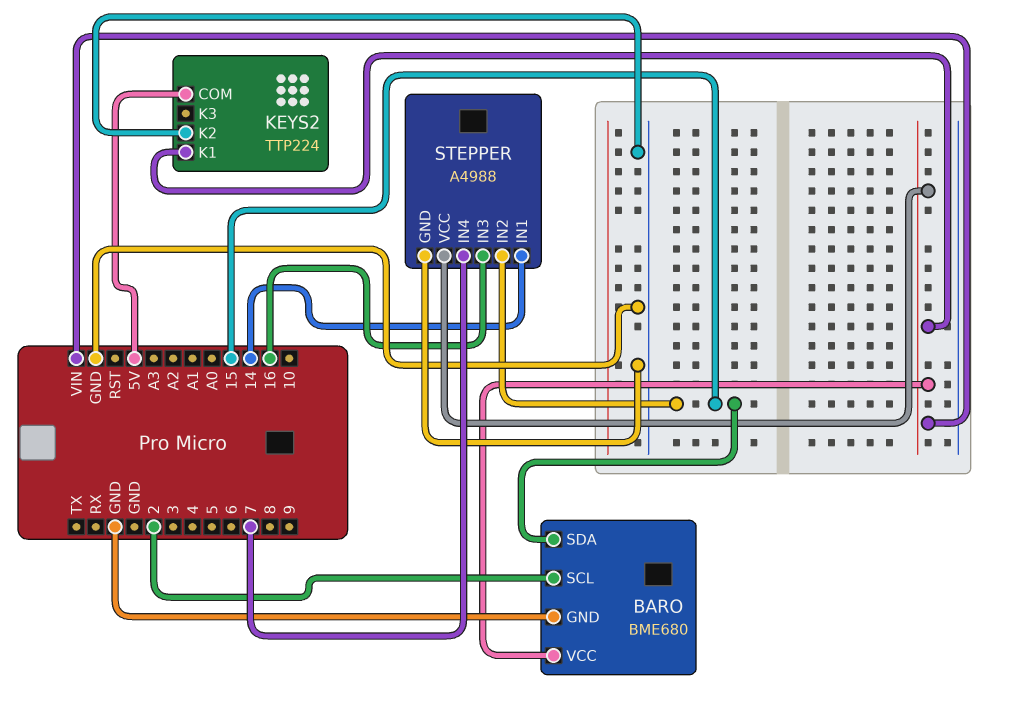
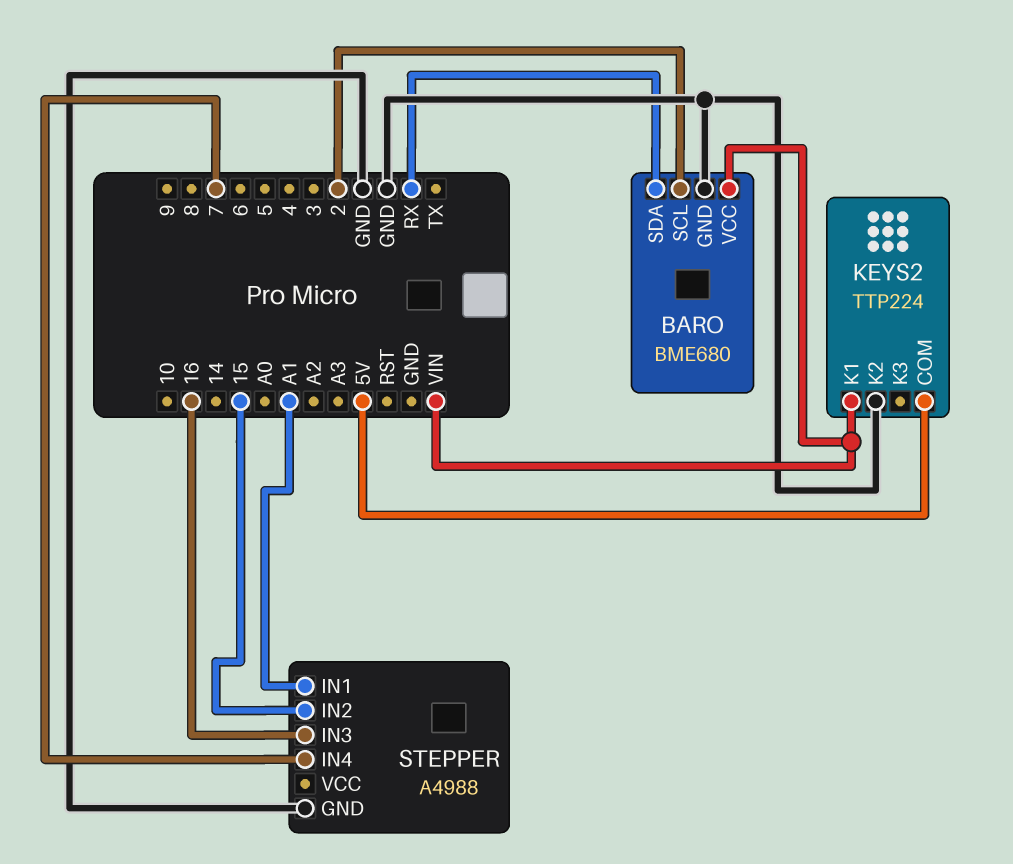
BARO pin SDA: 15 -> RX
STEPPER pin IN1: 14 -> A1
STEPPER pin VCC: VIN -> none

